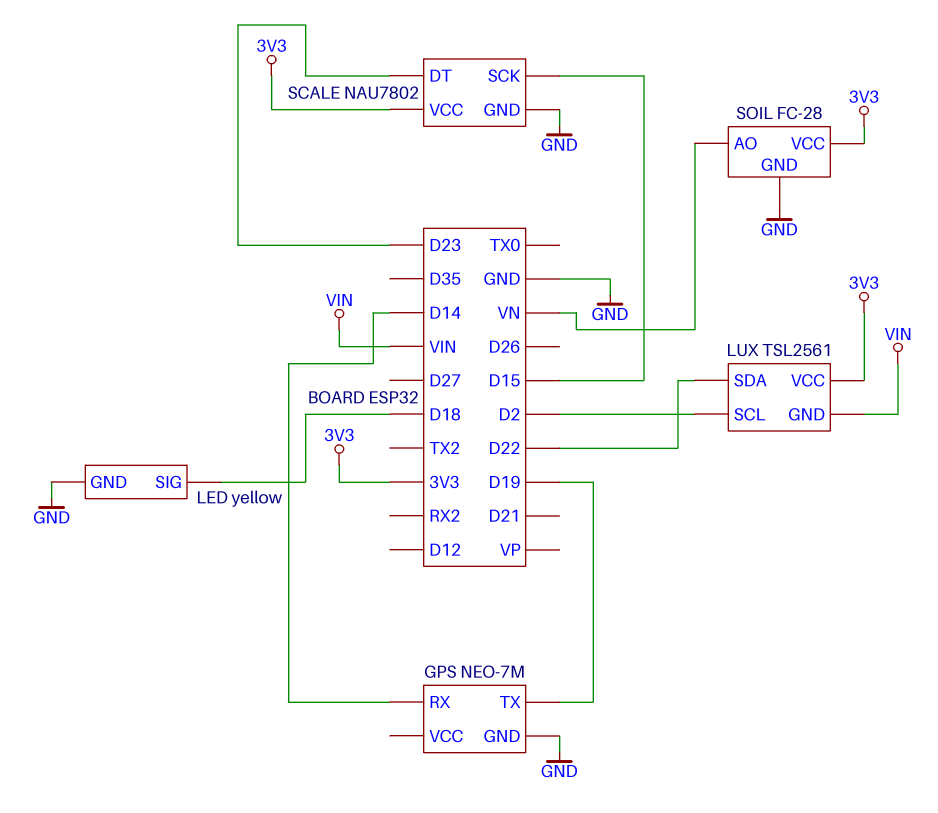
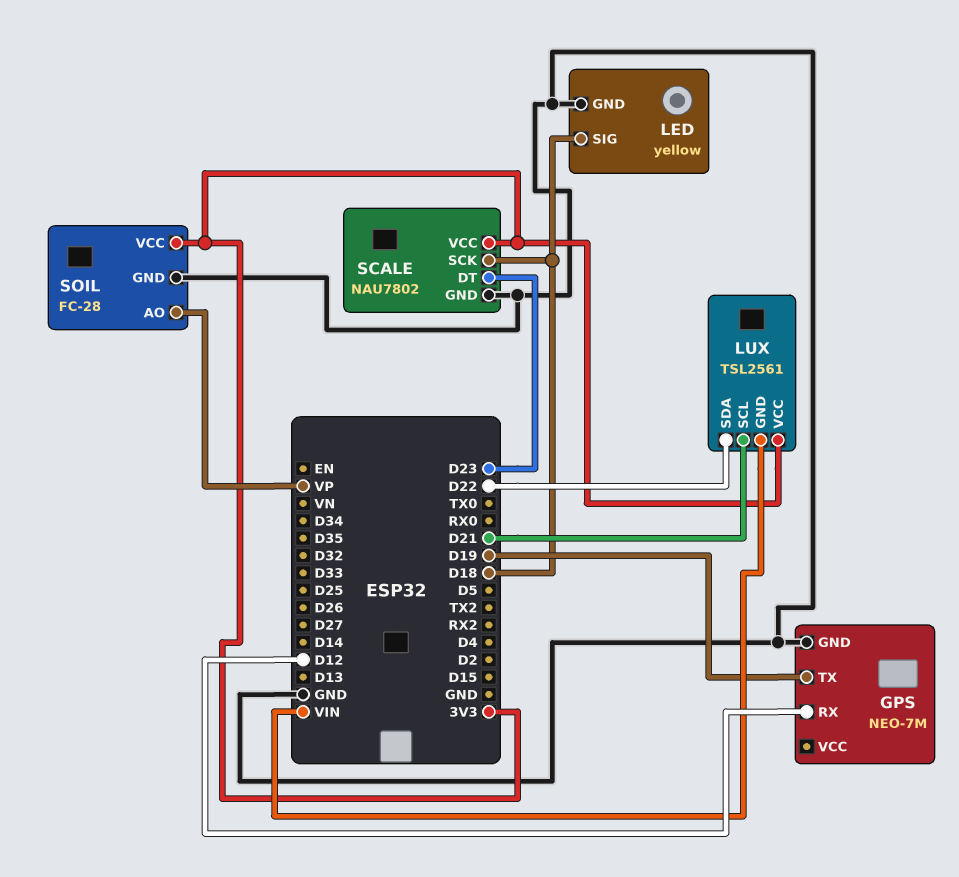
GPS pin RX: D14 -> D12
LUX pin SCL: D2 -> D21
SCALE pin SCK: D15 -> D18
SOIL pin AO: VN -> VP

